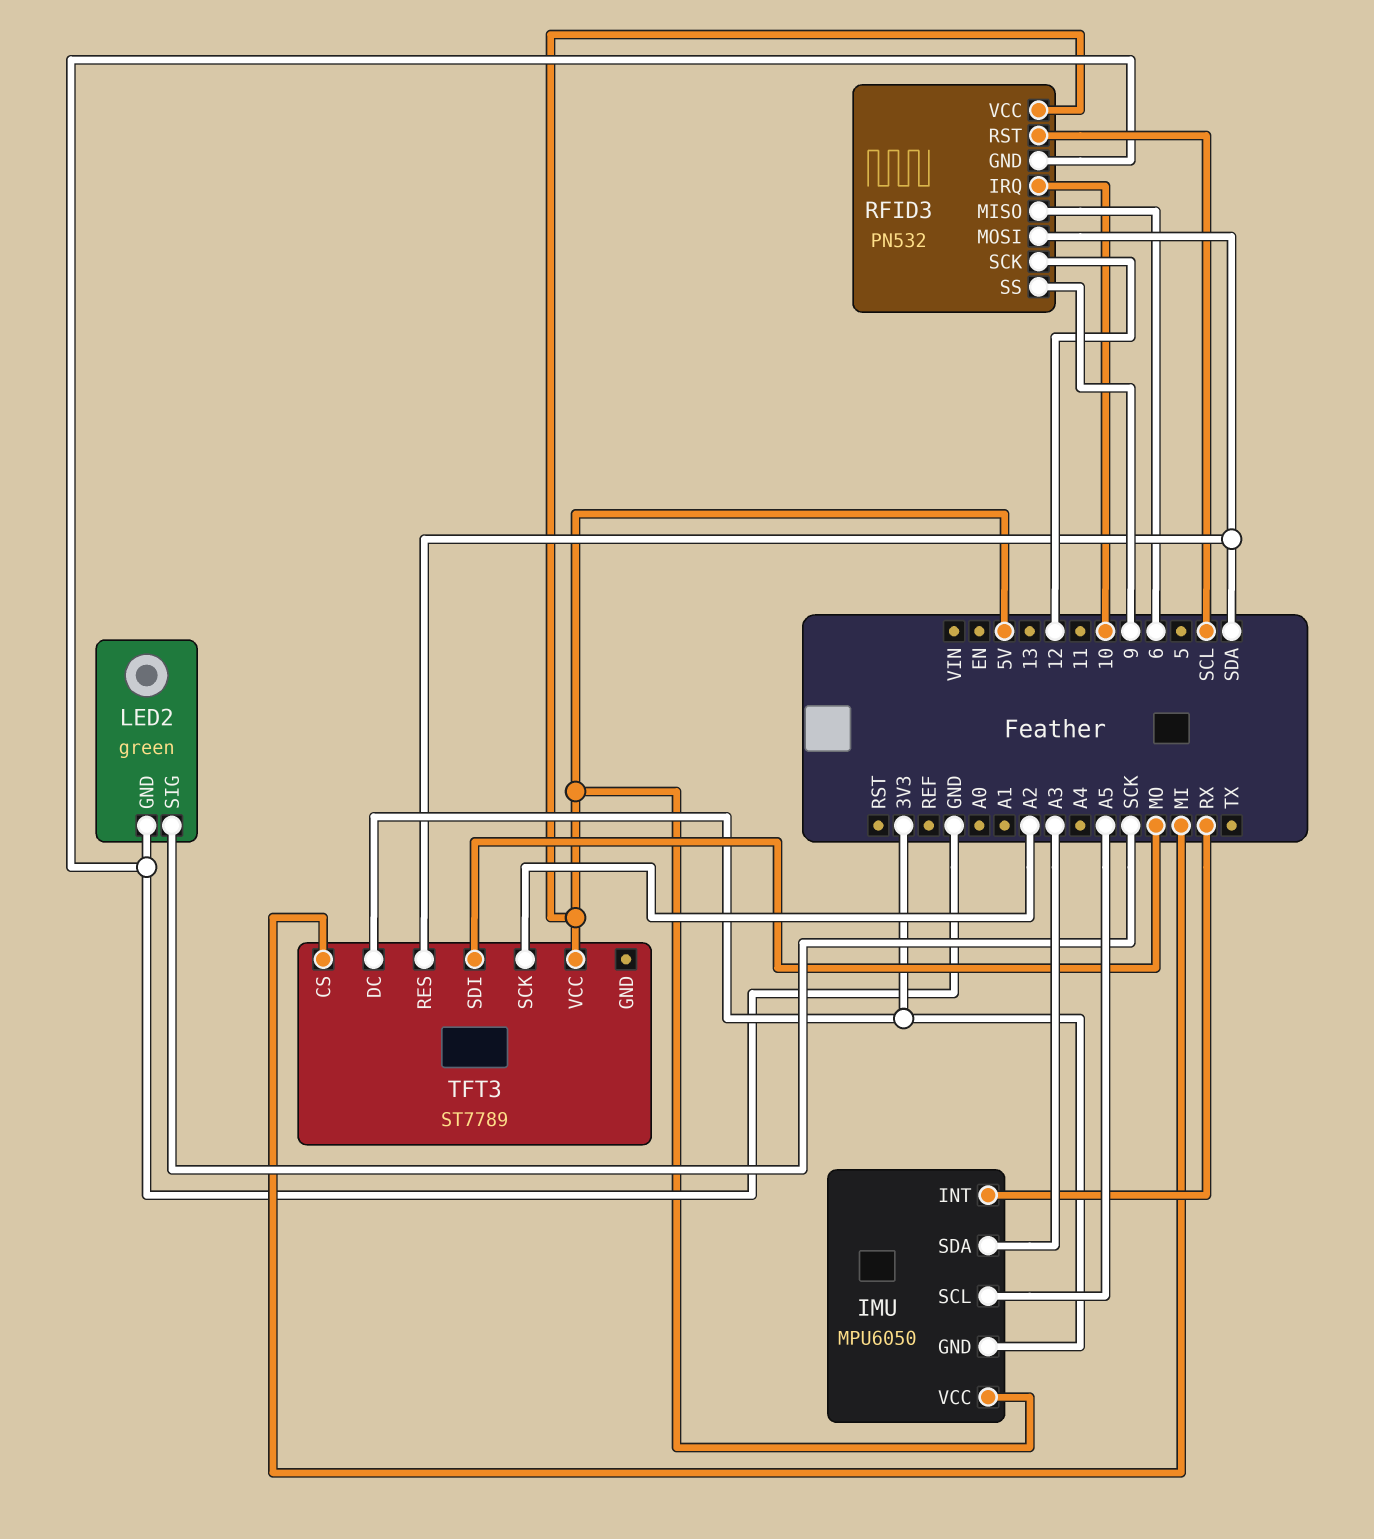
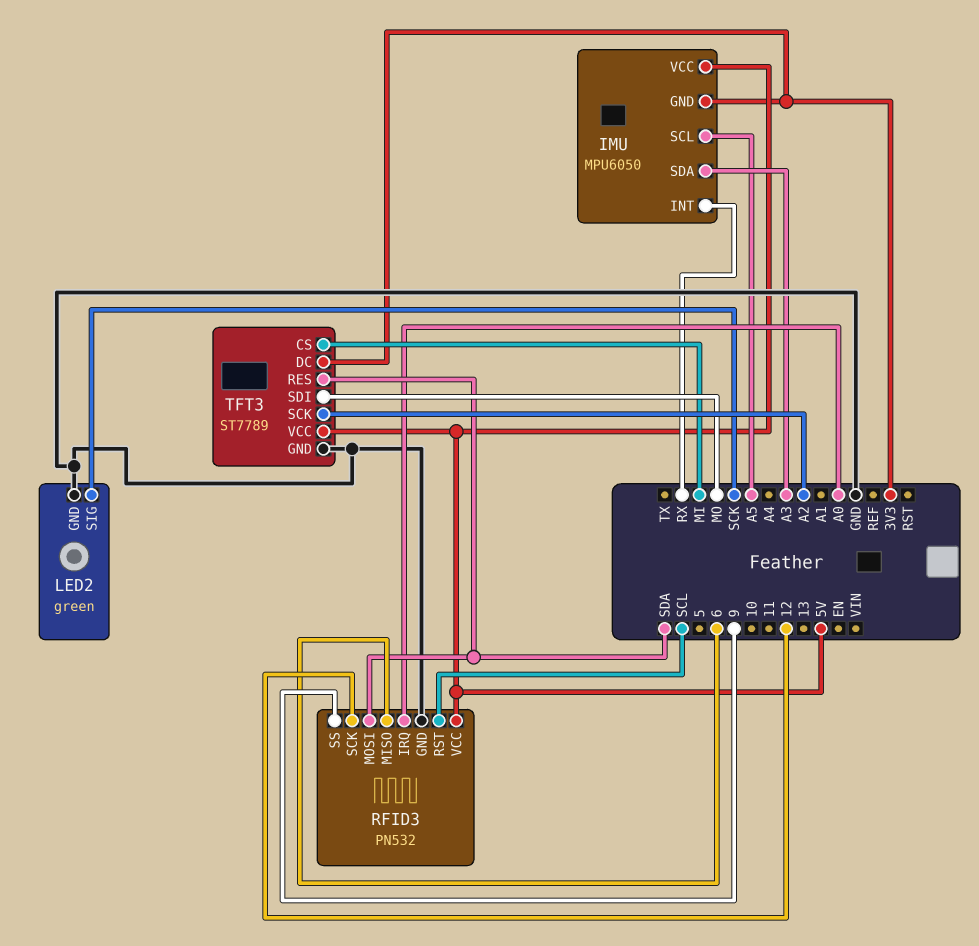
RFID3 pin IRQ: 10 -> A0
TFT3 pin GND: none -> GND

